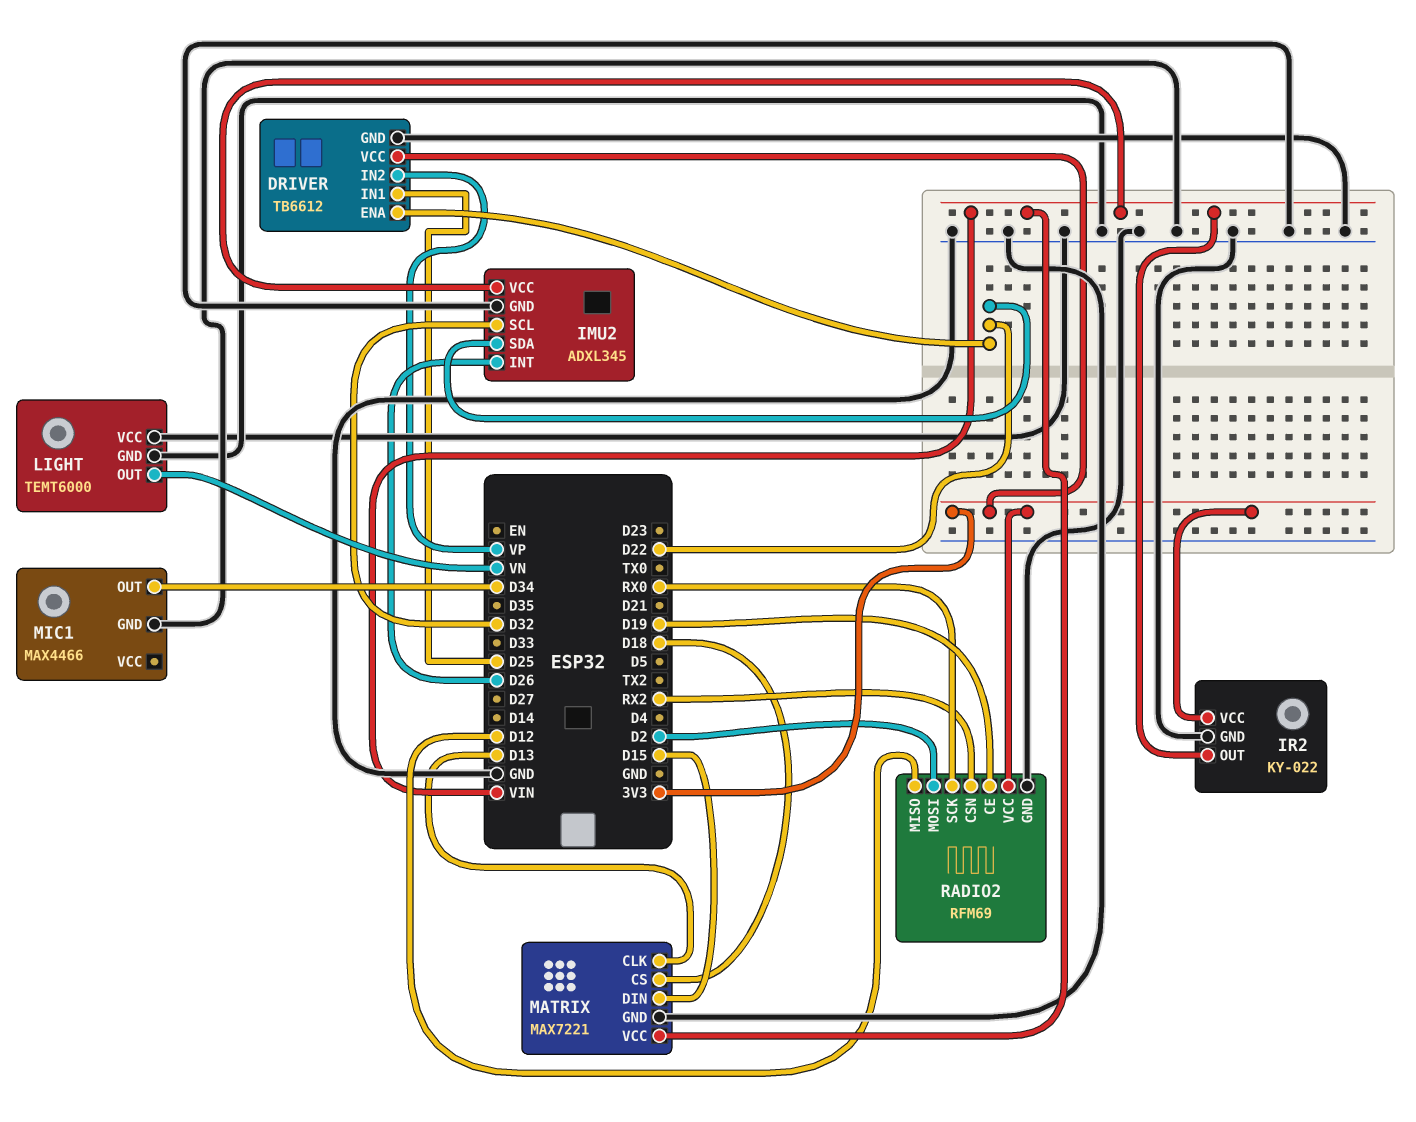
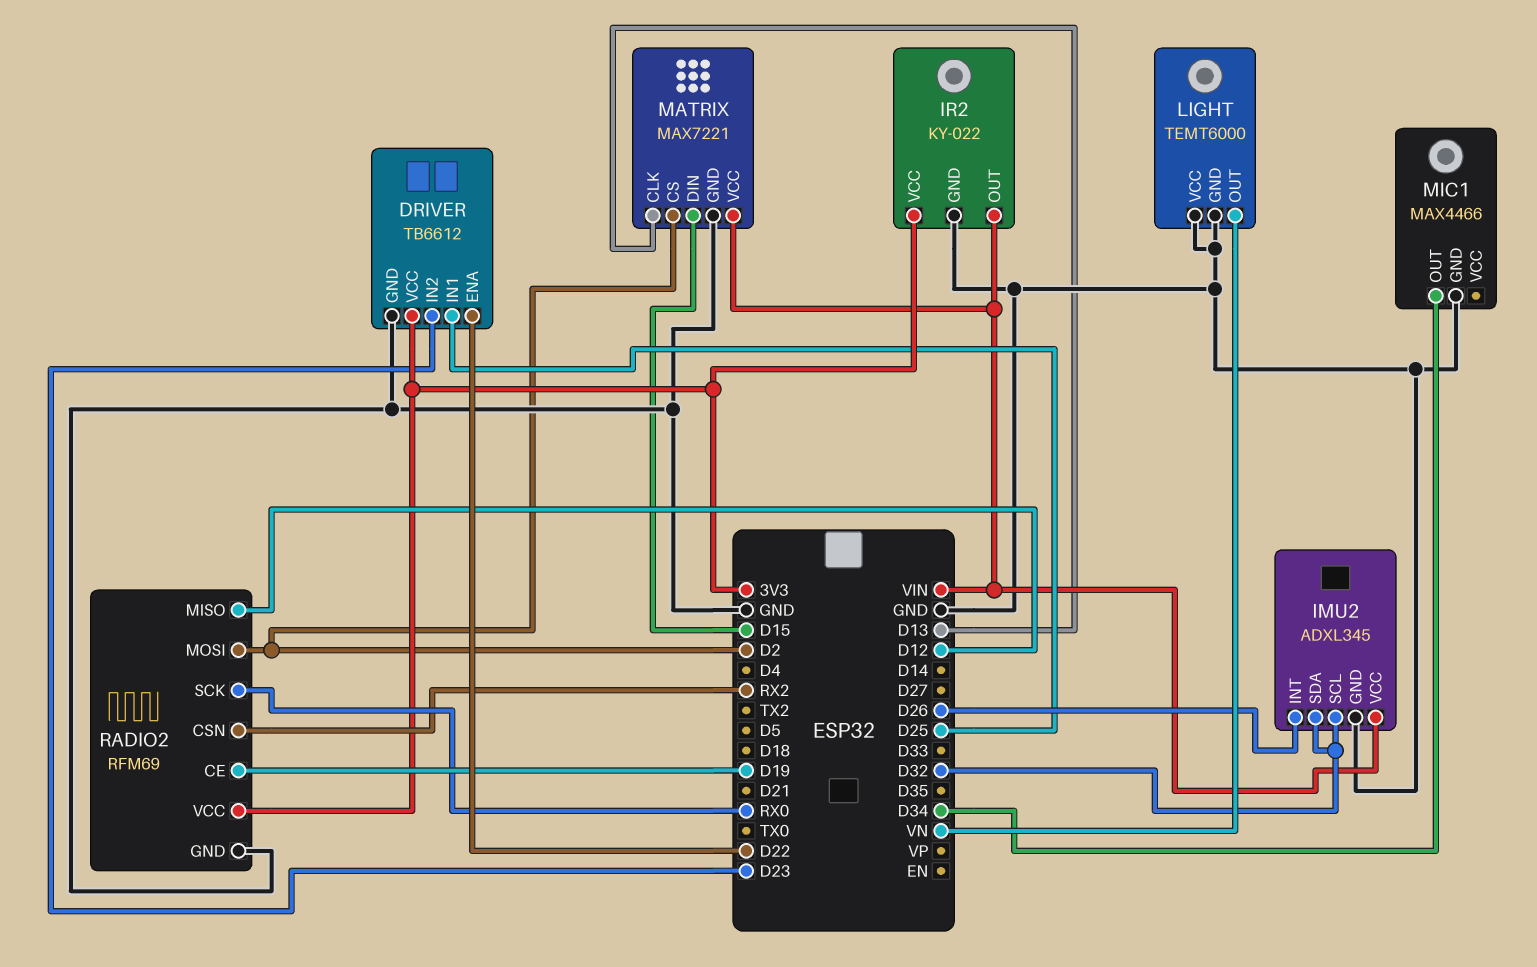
DRIVER pin IN2: VP -> D23
IMU2 pin SDA: D22 -> D32
MATRIX pin CS: D18 -> D2

